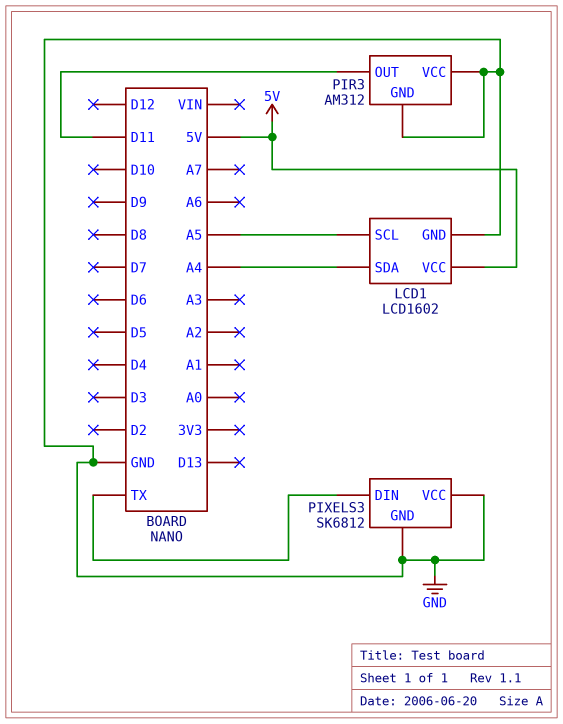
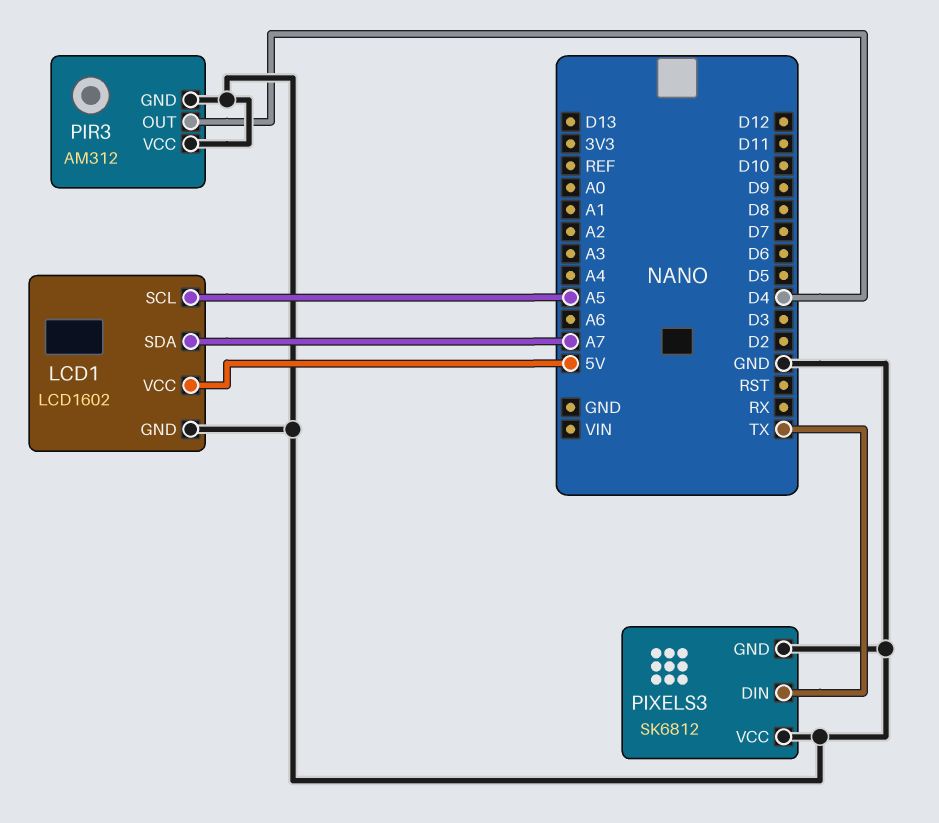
LCD1 pin SDA: A4 -> A7
PIR3 pin OUT: D11 -> D4

